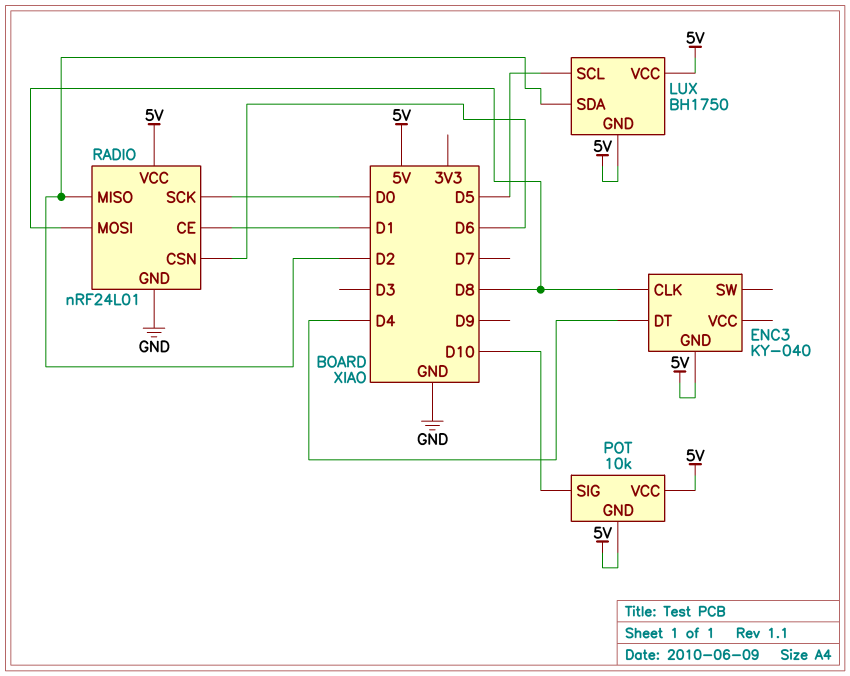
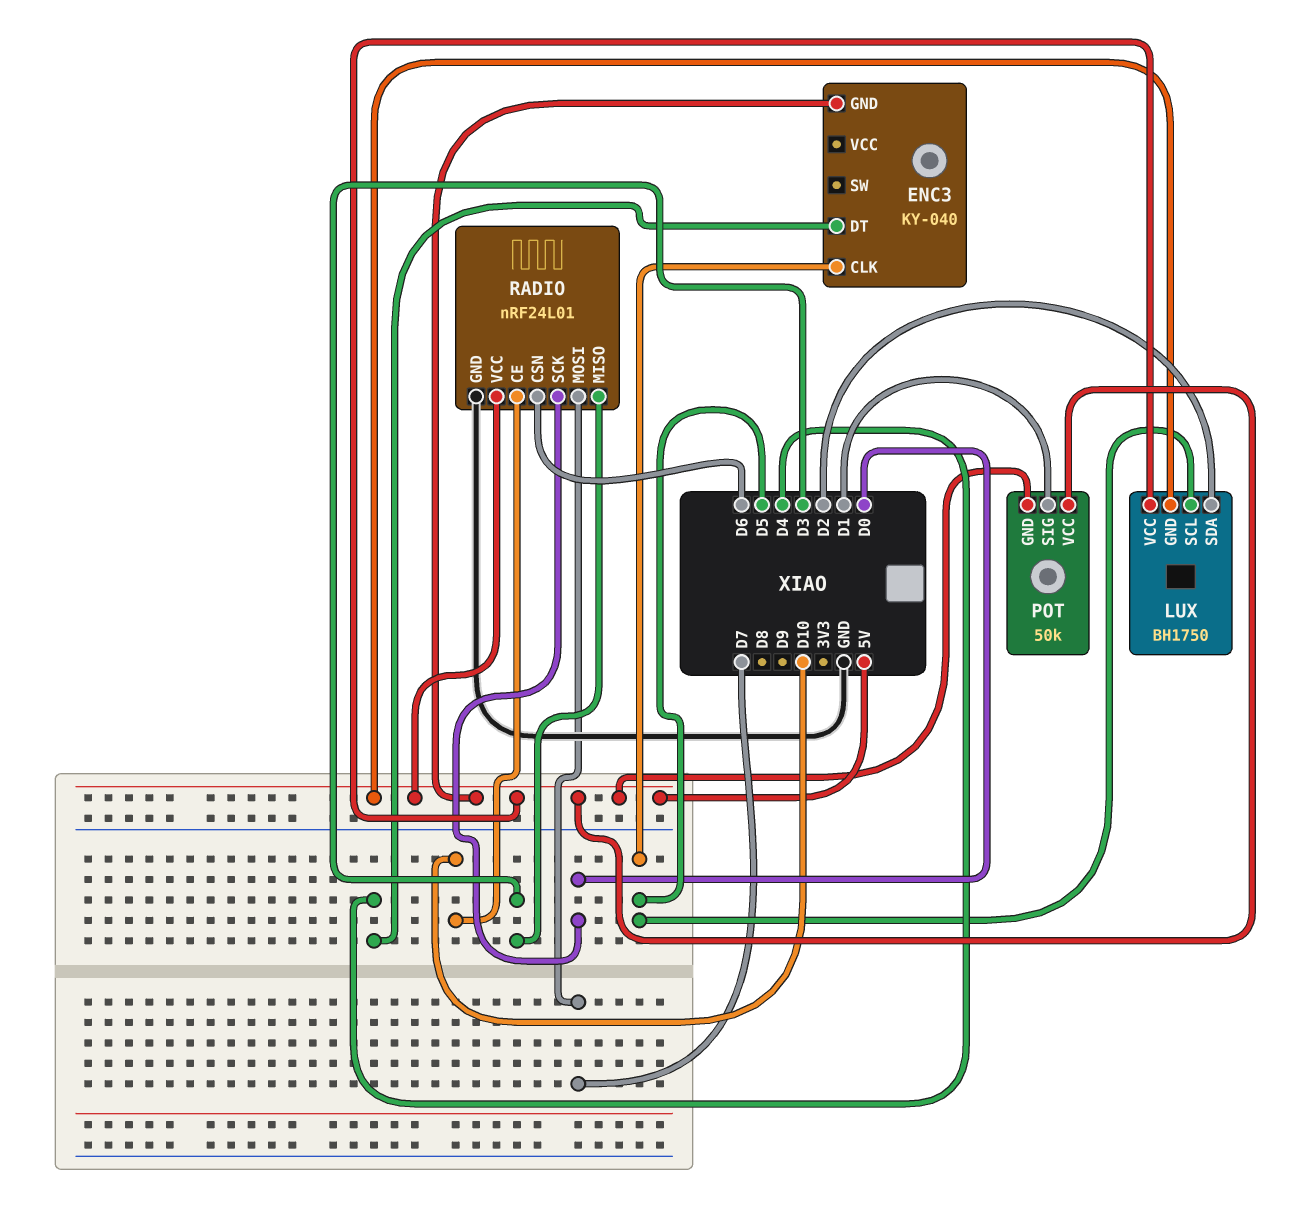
ENC3 pin CLK: D8 -> D5
POT: 10k -> 50k
POT pin SIG: D10 -> D1
RADIO pin CE: D1 -> D10
RADIO pin MISO: D2 -> D3
RADIO pin MOSI: D8 -> D7

